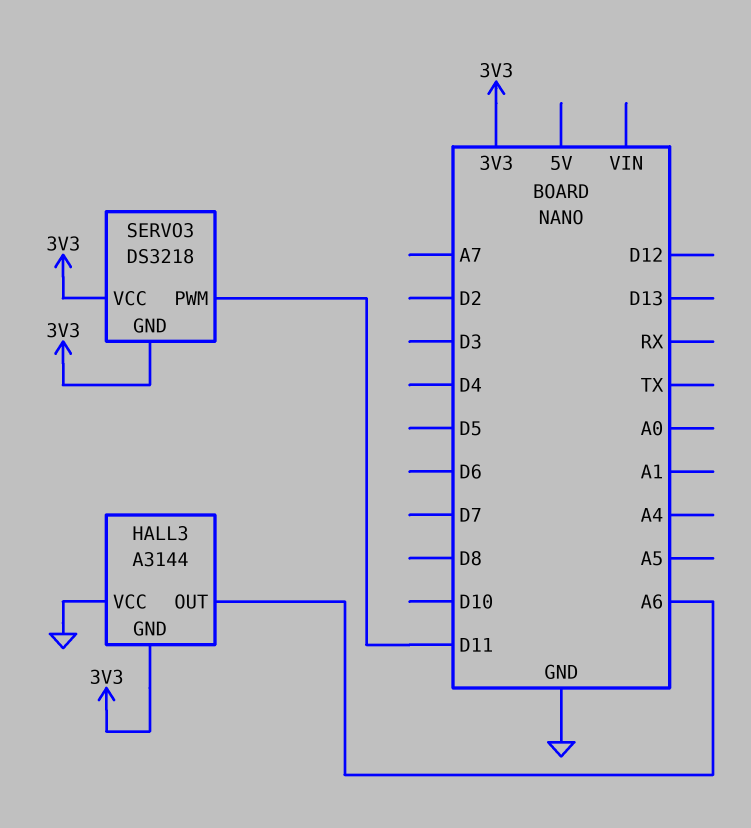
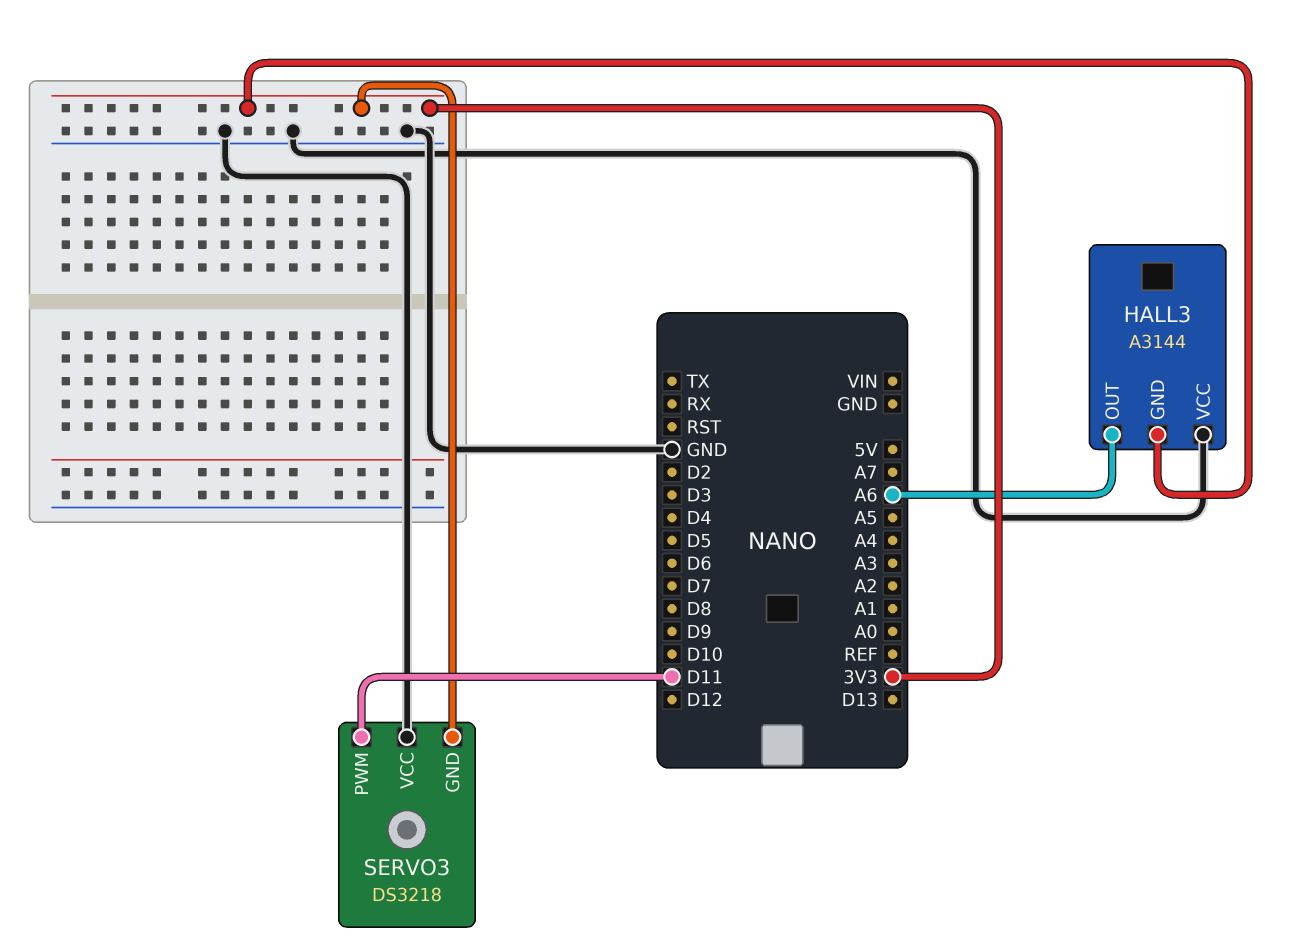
SERVO3 pin VCC: 3V3 -> GND

